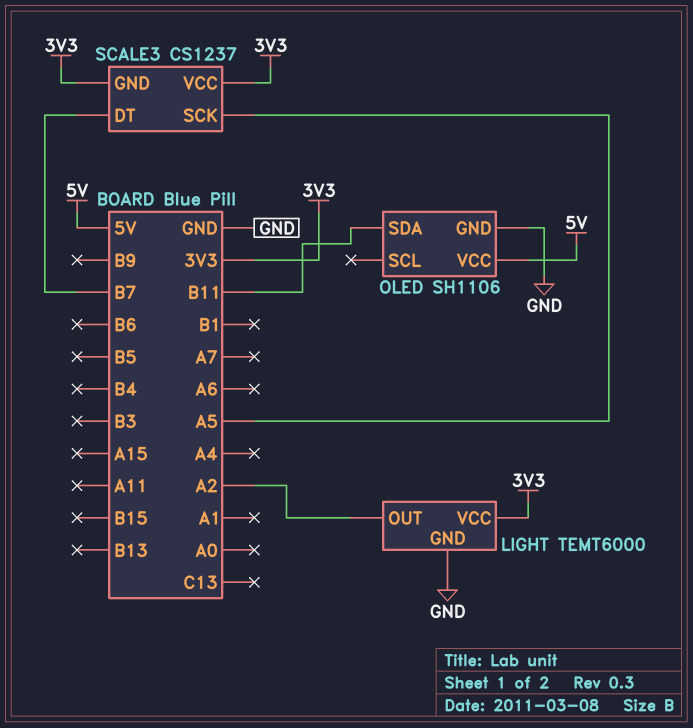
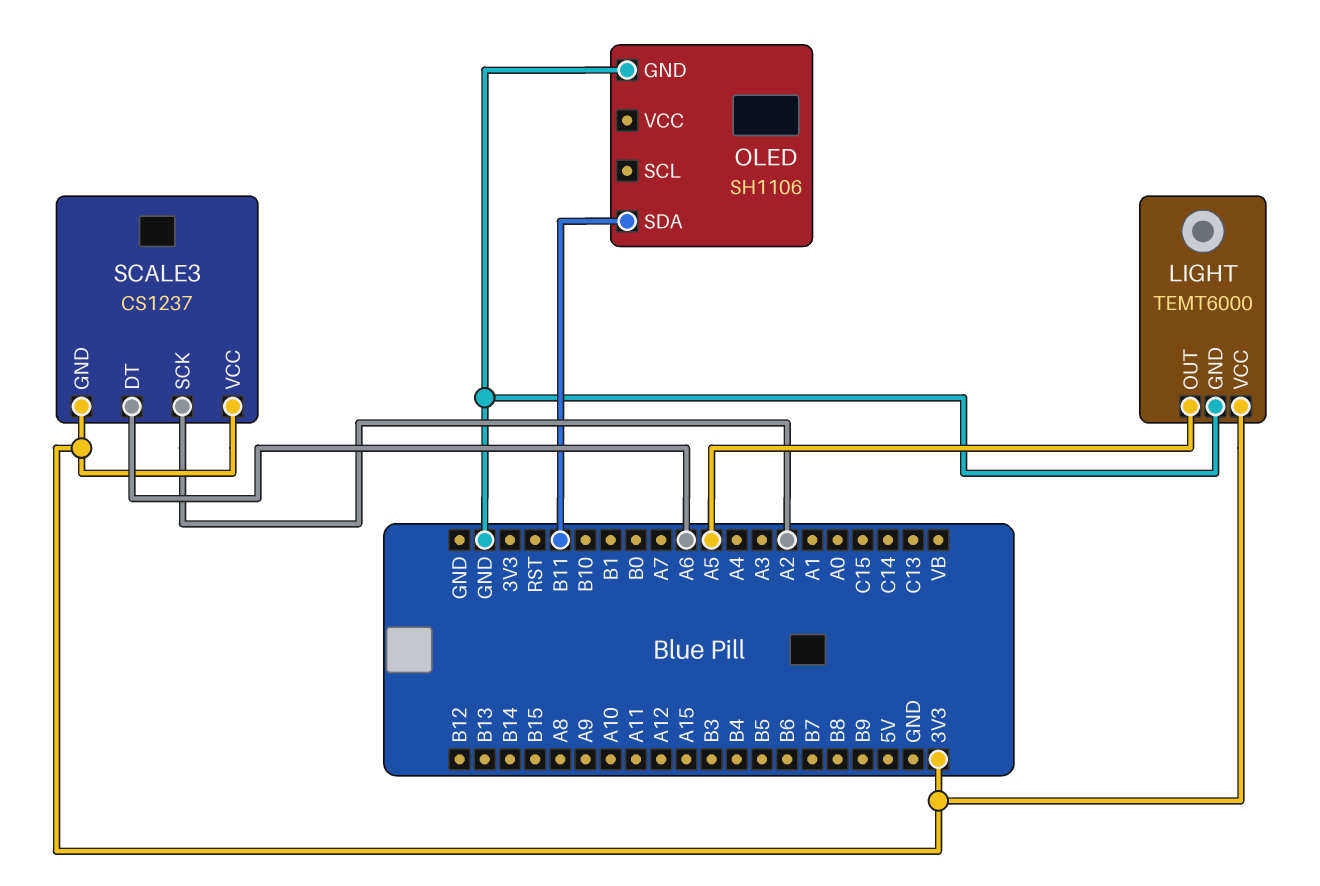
LIGHT pin OUT: A2 -> A5
OLED pin VCC: 5V -> none
SCALE3 pin DT: B7 -> A6
SCALE3 pin SCK: A5 -> A2

